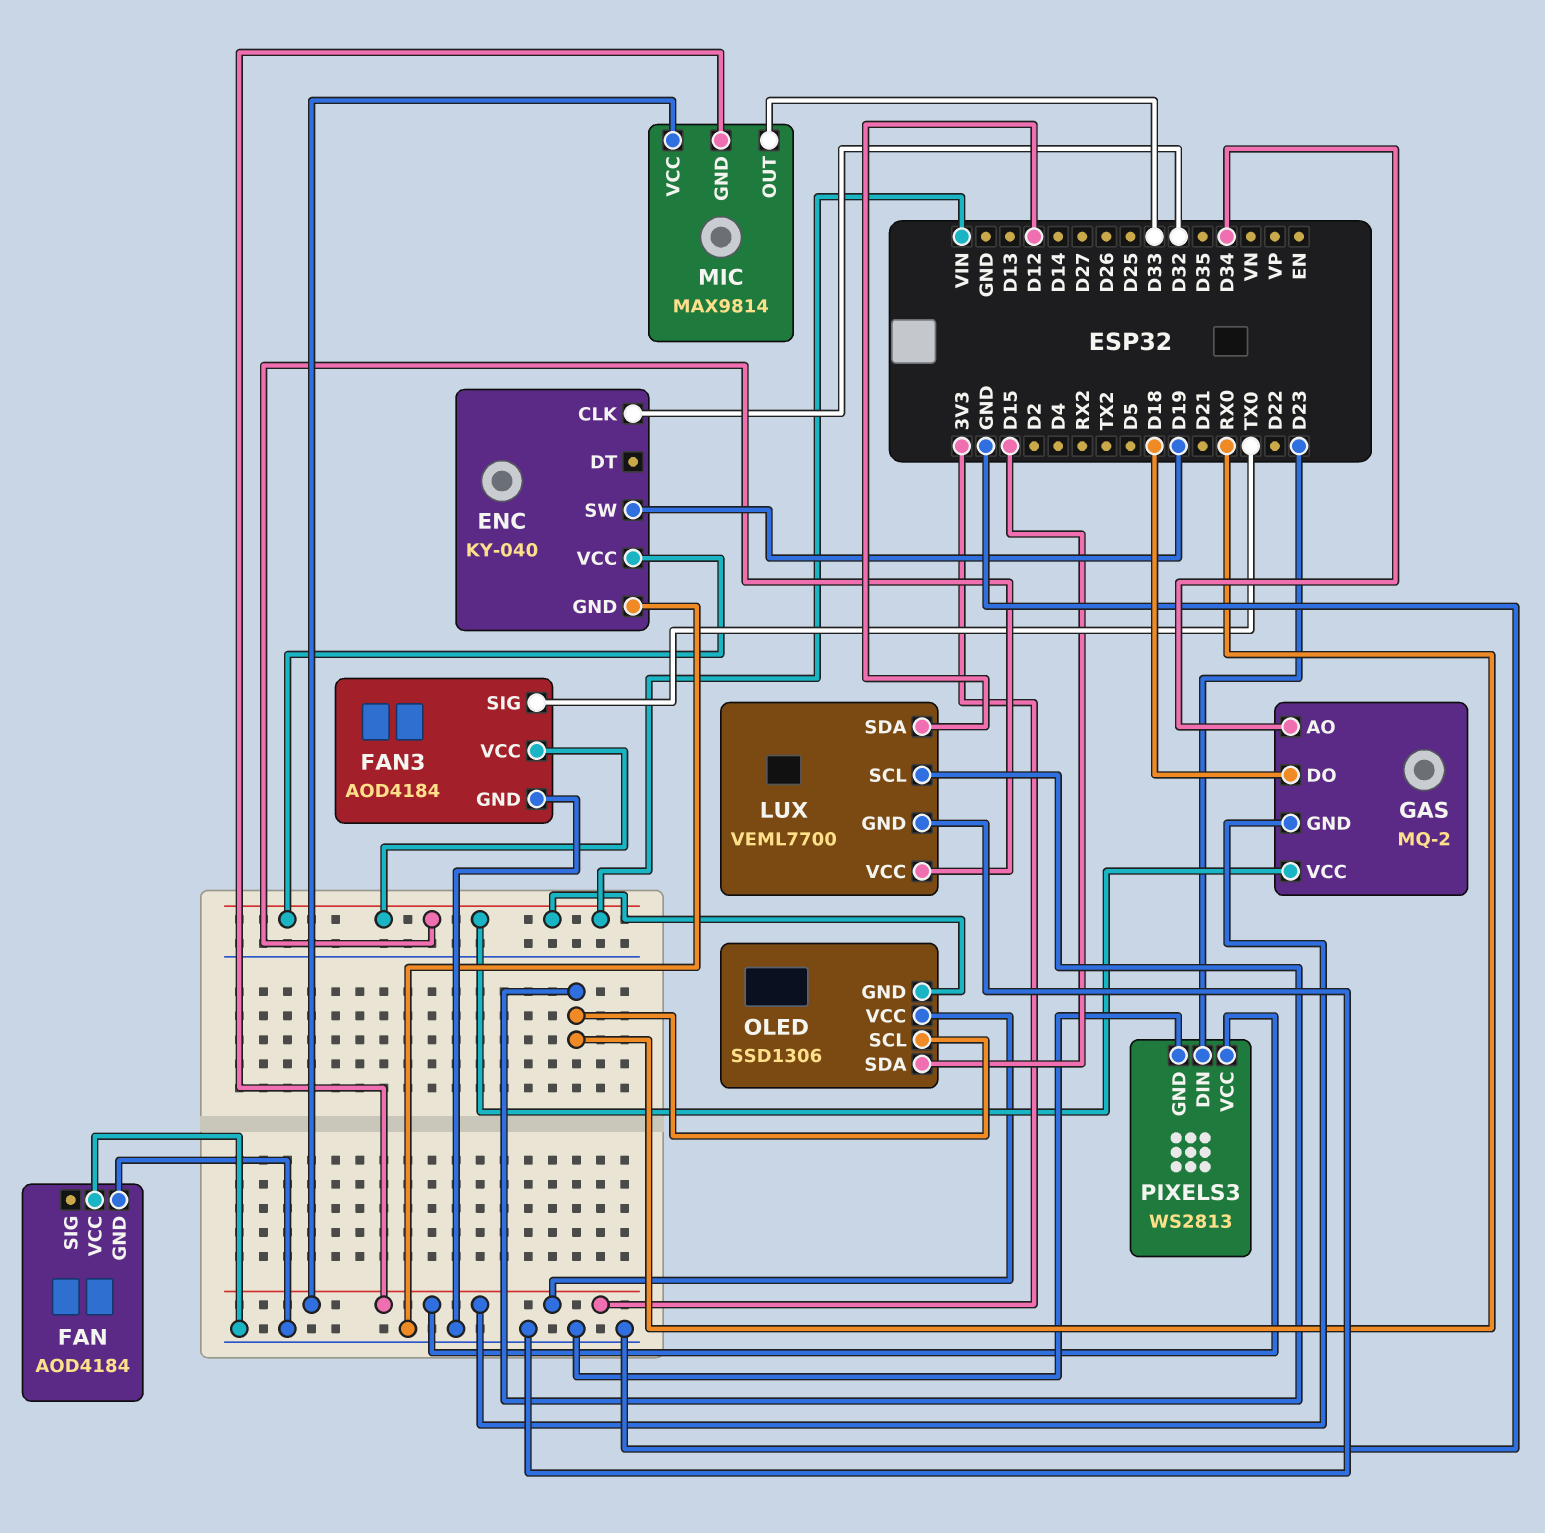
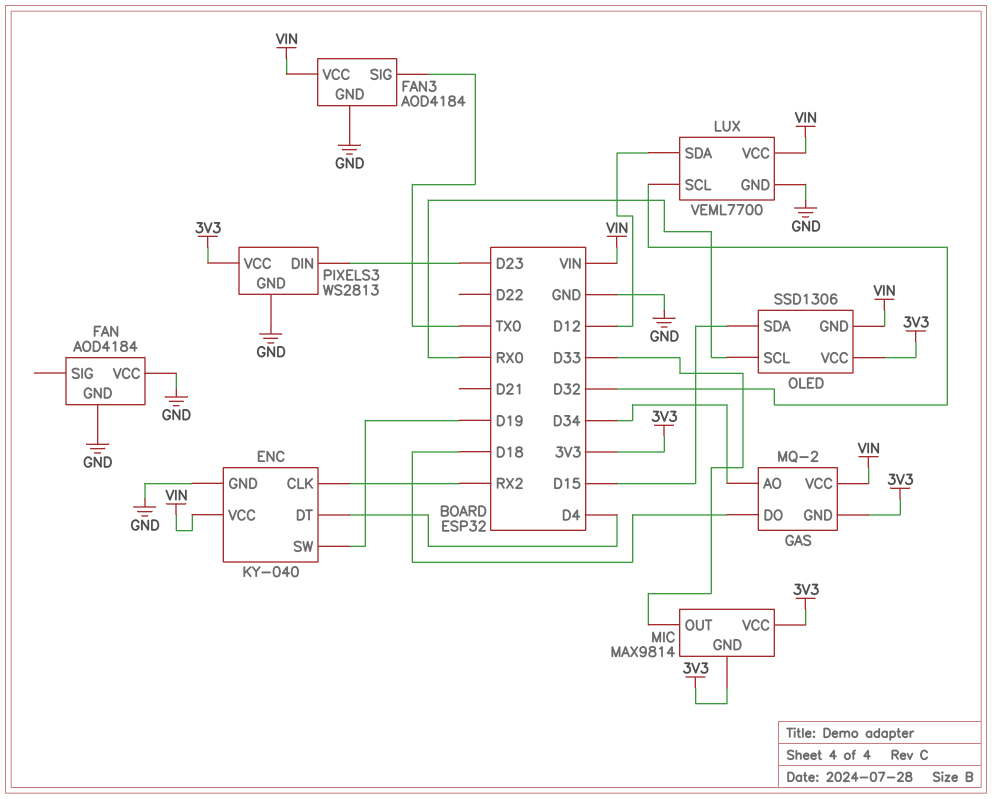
ENC pin CLK: D32 -> RX2
ENC pin DT: none -> D4
LUX pin SCL: RX0 -> D32

